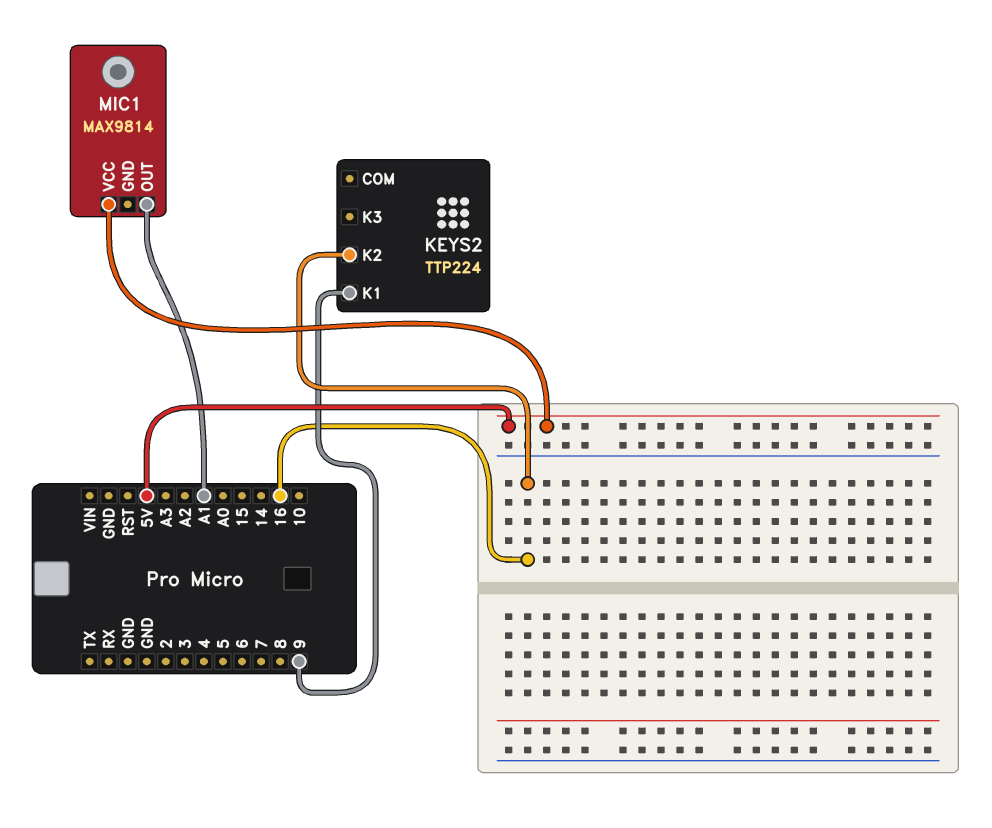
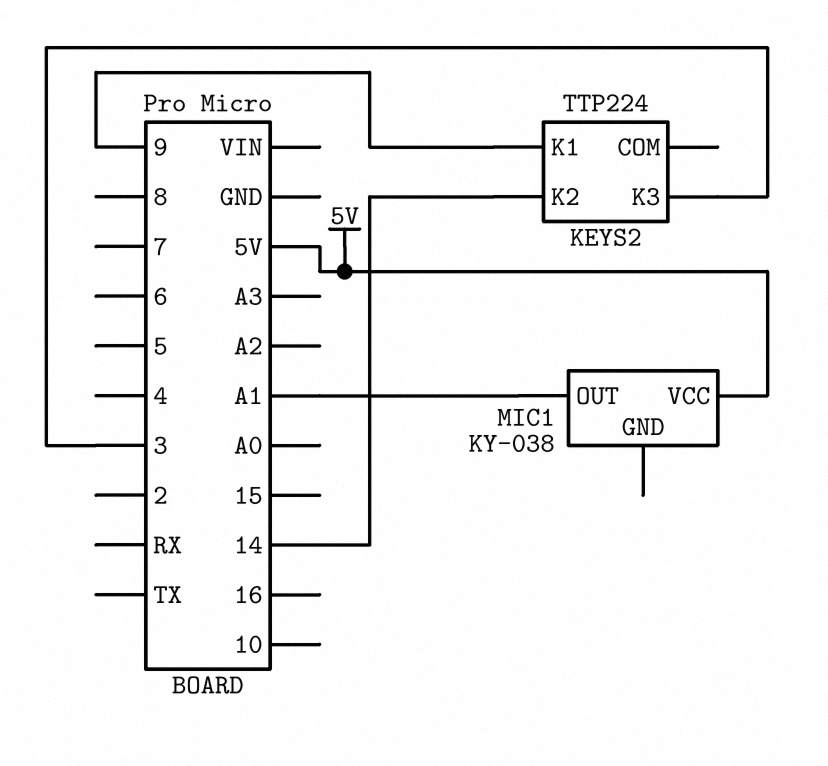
KEYS2 pin K2: 16 -> 14
KEYS2 pin K3: none -> 3
MIC1: MAX9814 -> KY-038

